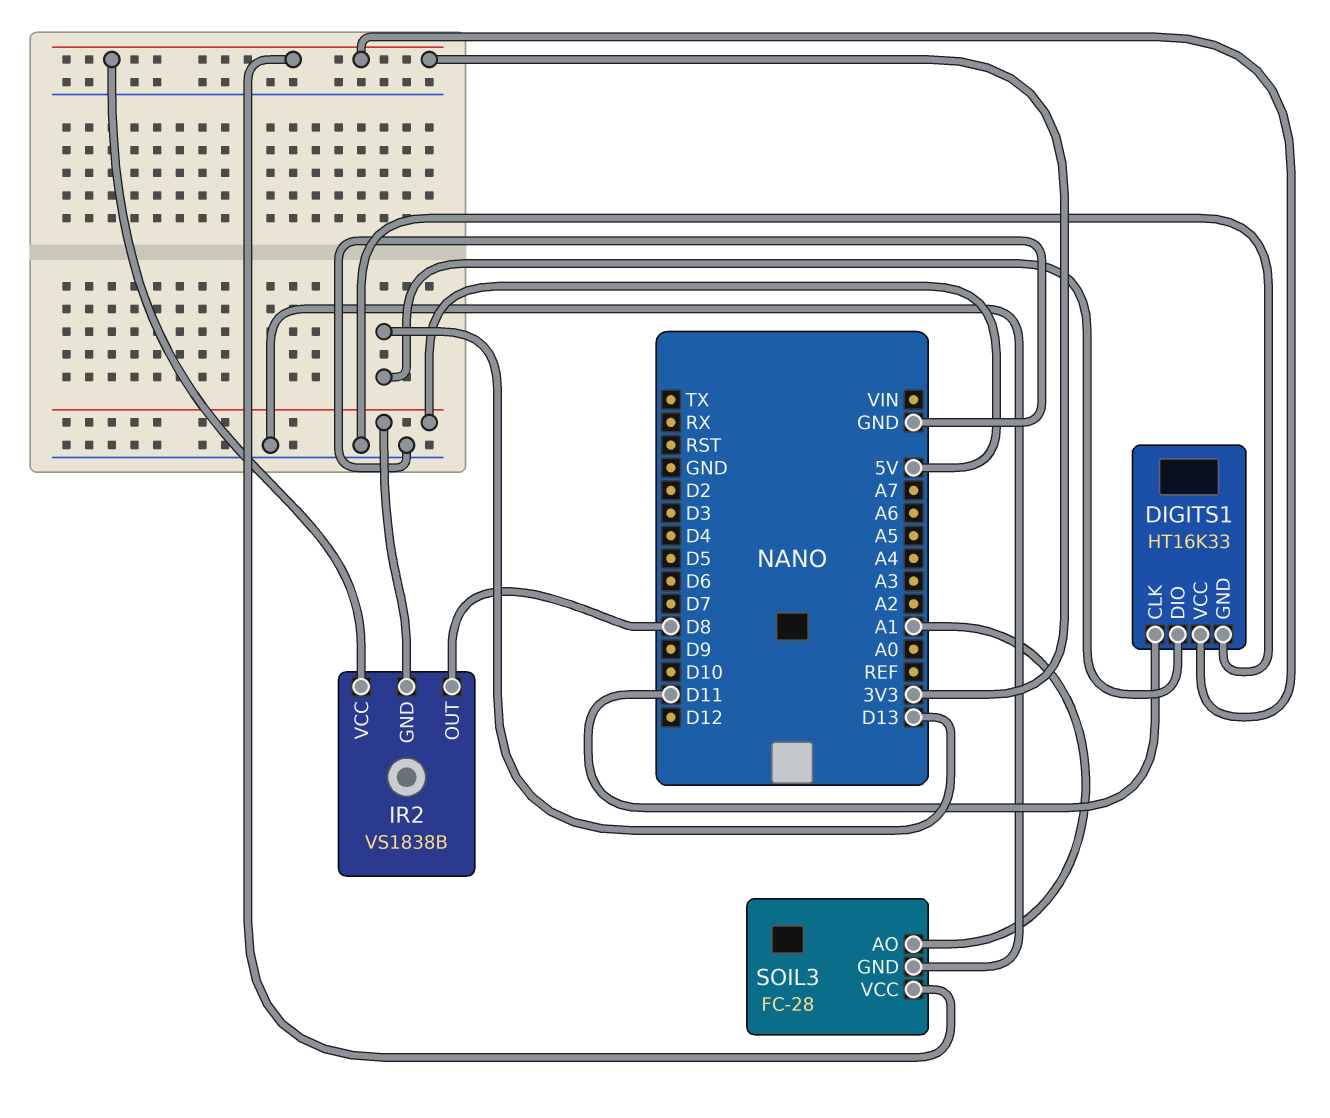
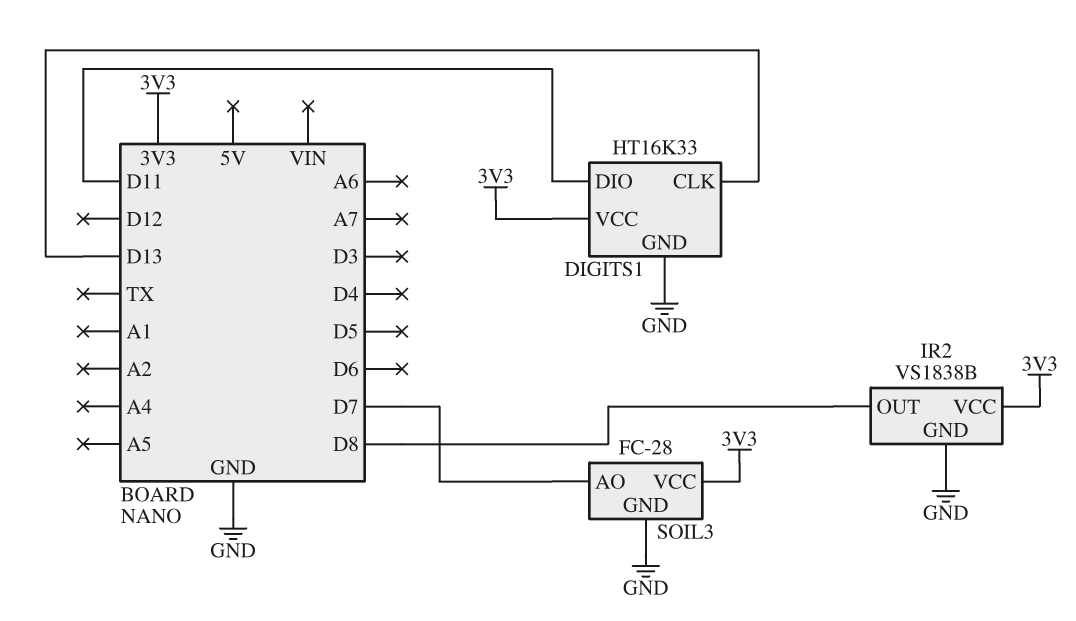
DIGITS1 pin CLK: D11 -> D13
DIGITS1 pin DIO: D13 -> D11
IR2 pin GND: 5V -> GND
SOIL3 pin AO: A1 -> D7

